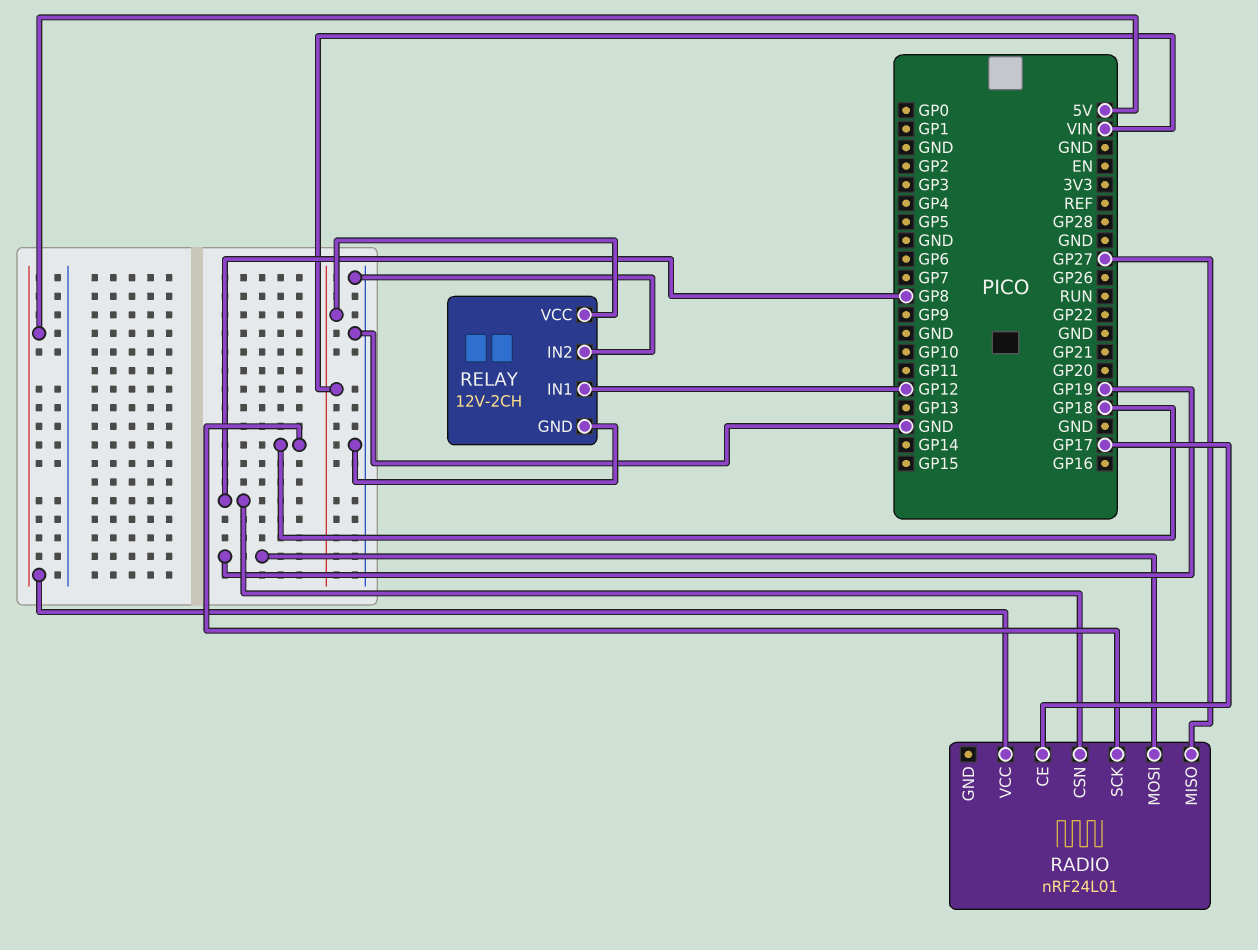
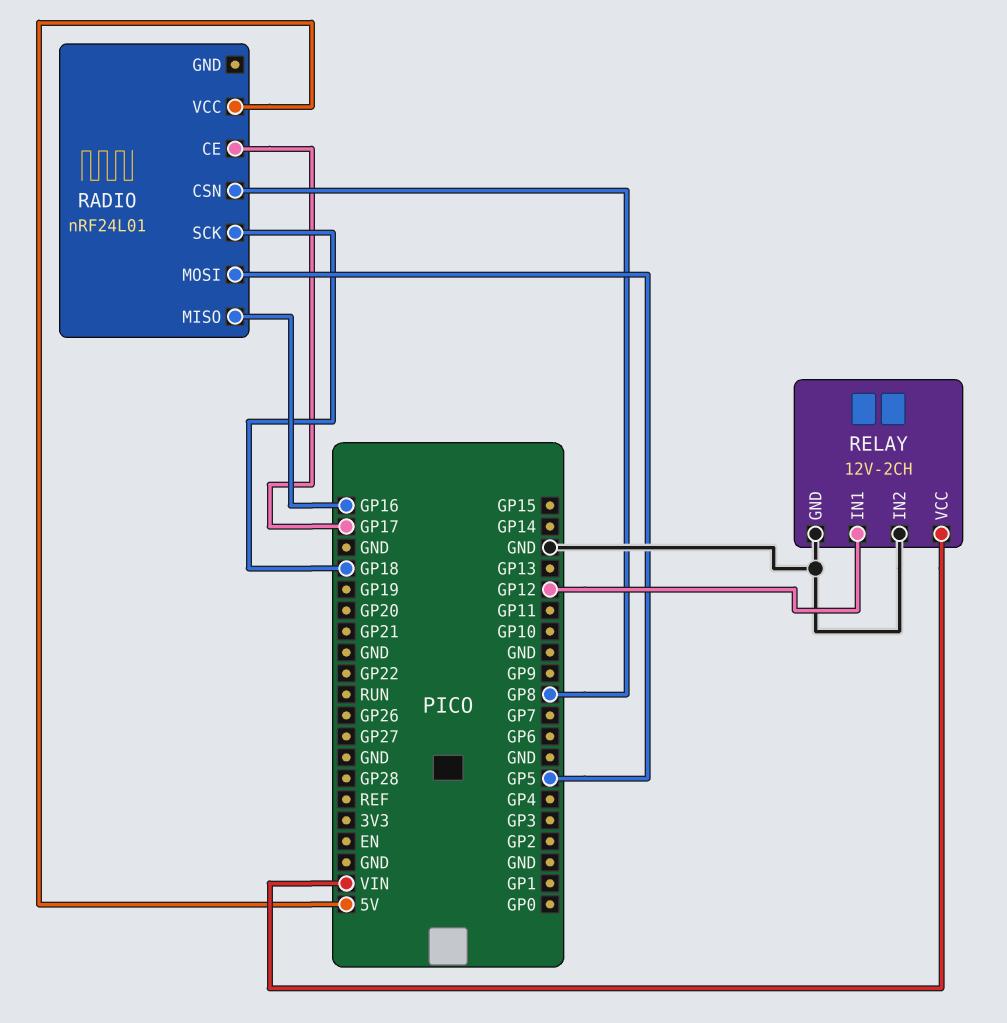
RADIO pin MISO: GP27 -> GP16
RADIO pin MOSI: GP19 -> GP5

